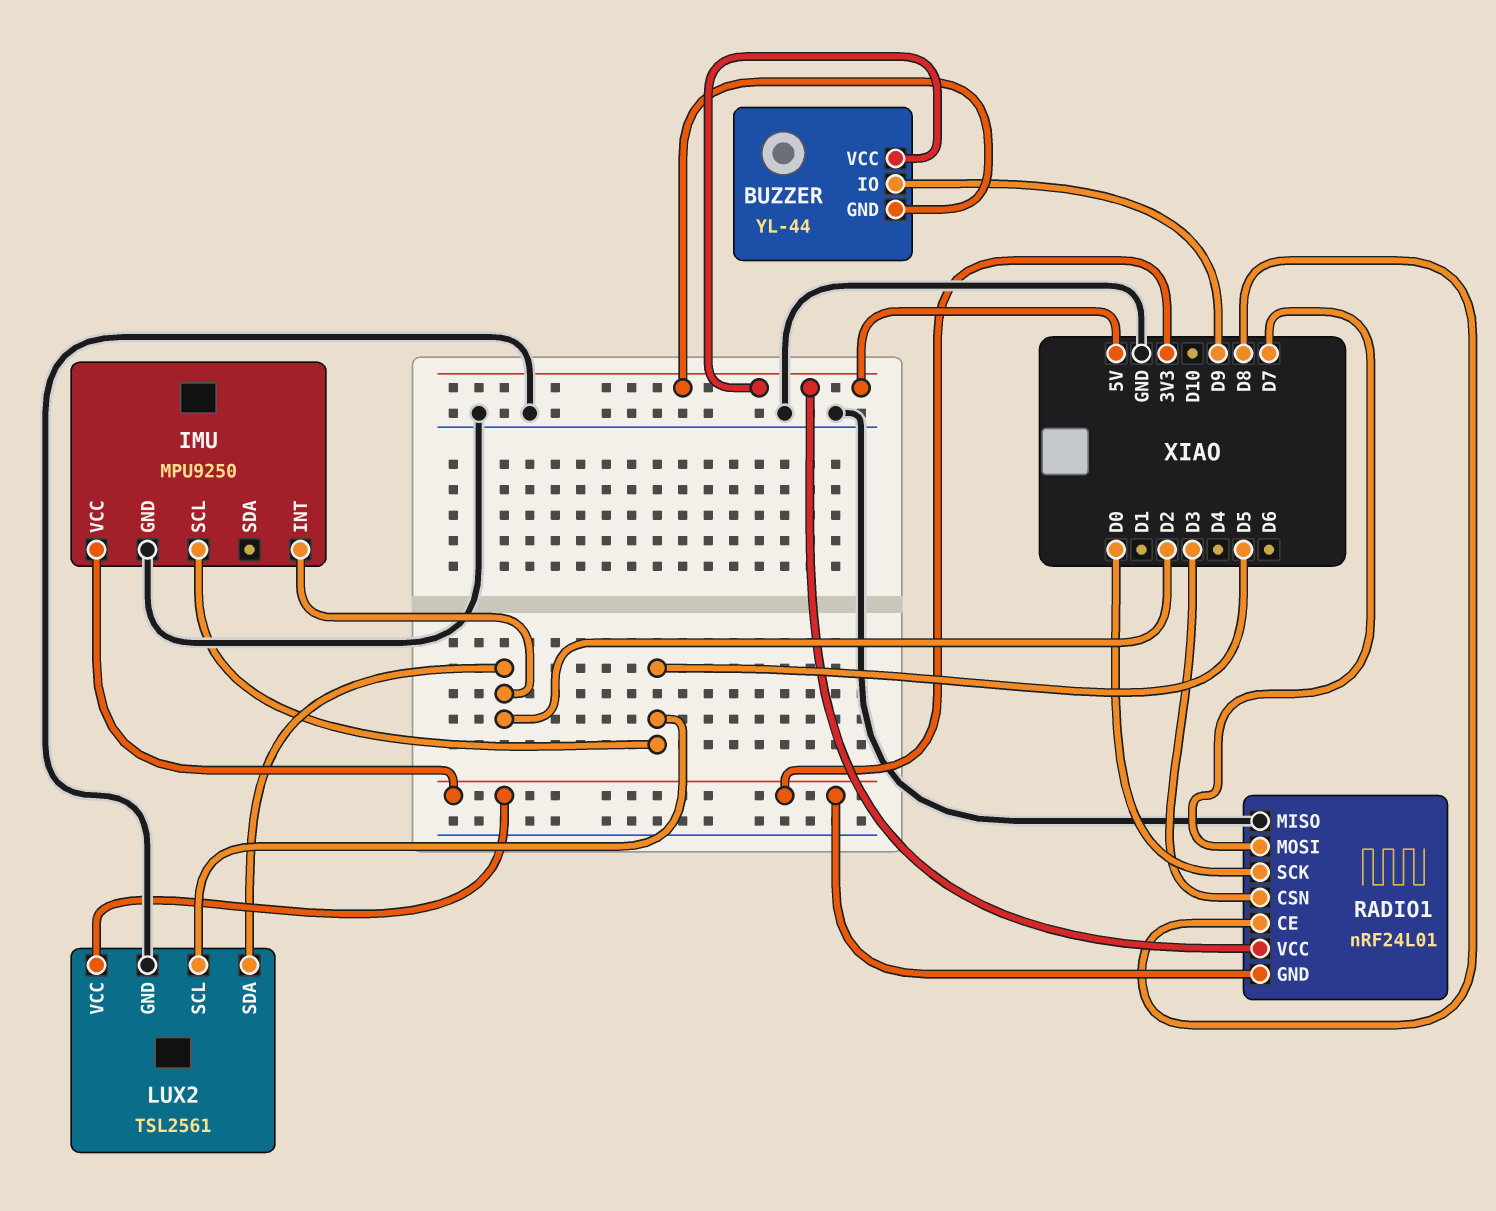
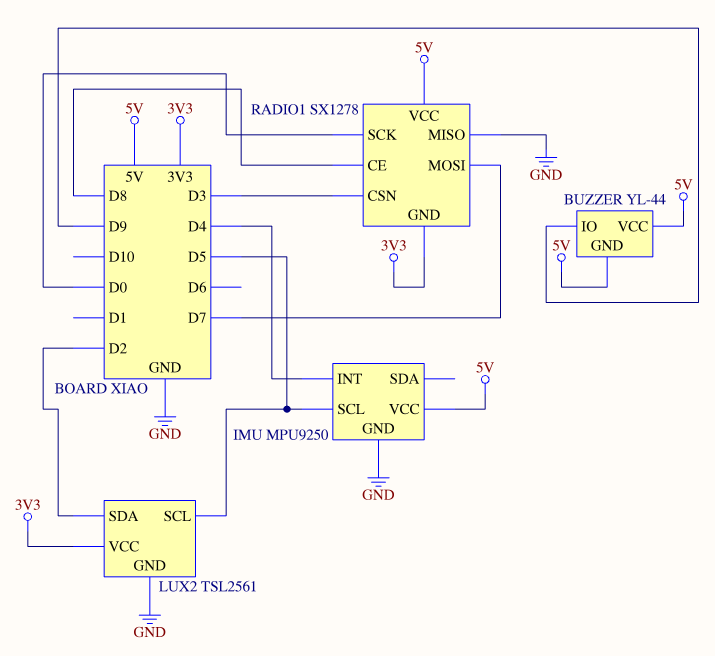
IMU pin INT: D2 -> D4
IMU pin VCC: 3V3 -> 5V
RADIO1: nRF24L01 -> SX1278

